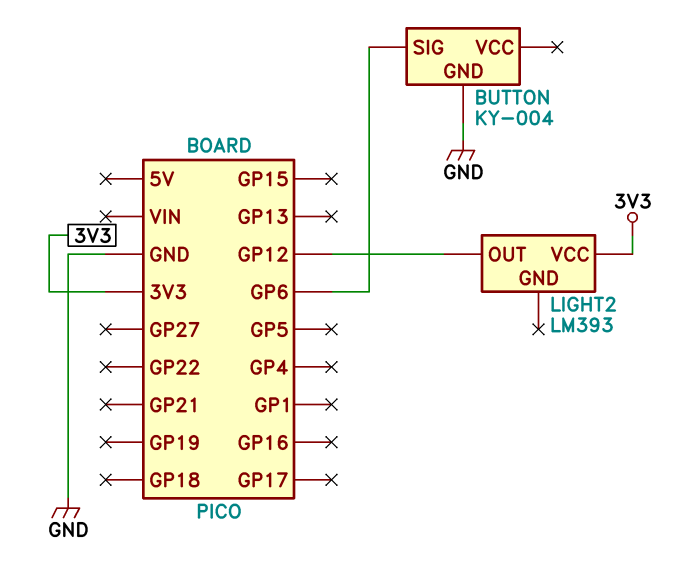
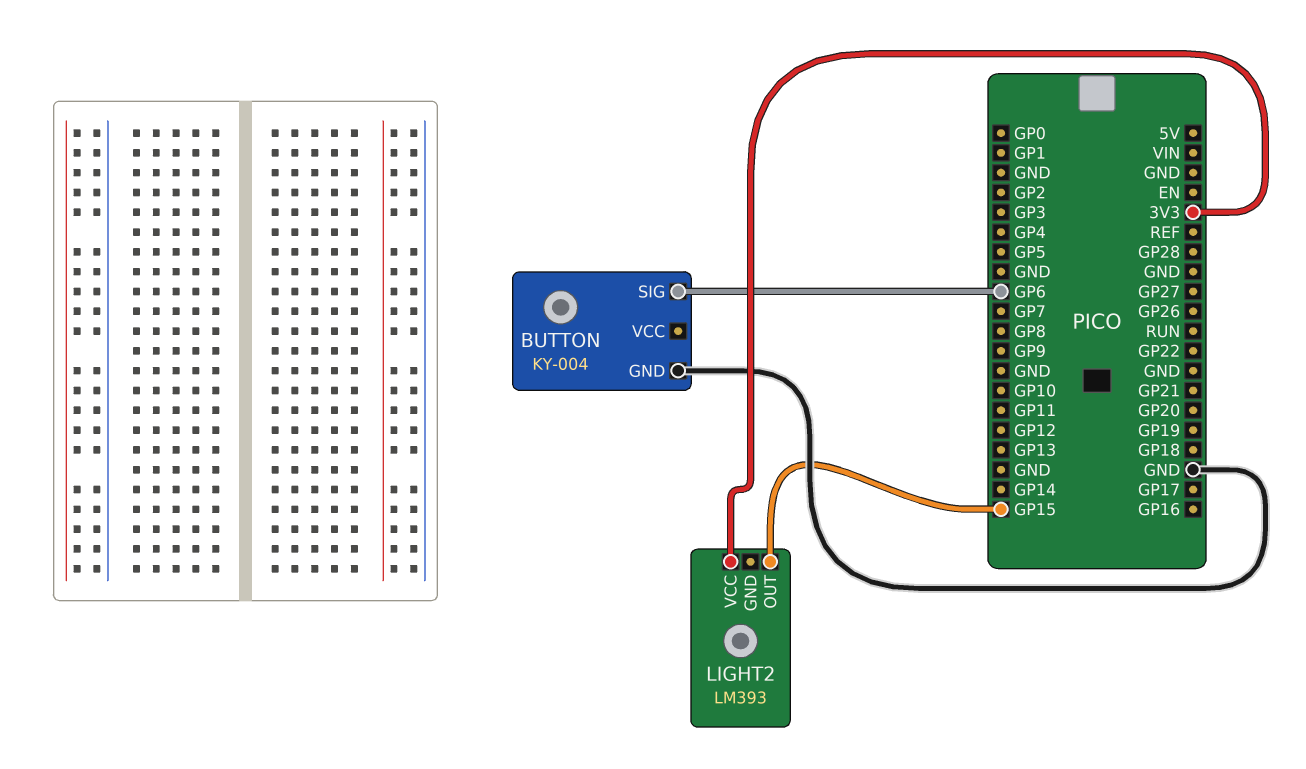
LIGHT2 pin OUT: GP12 -> GP15

